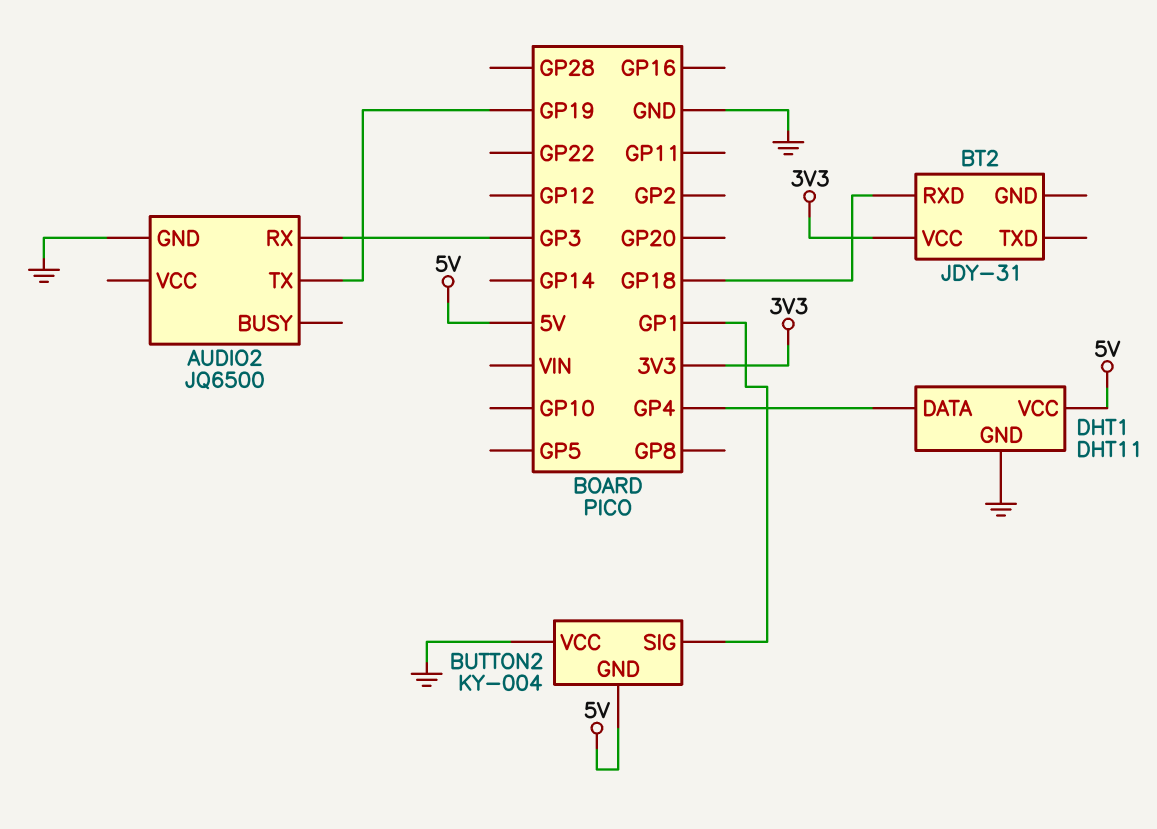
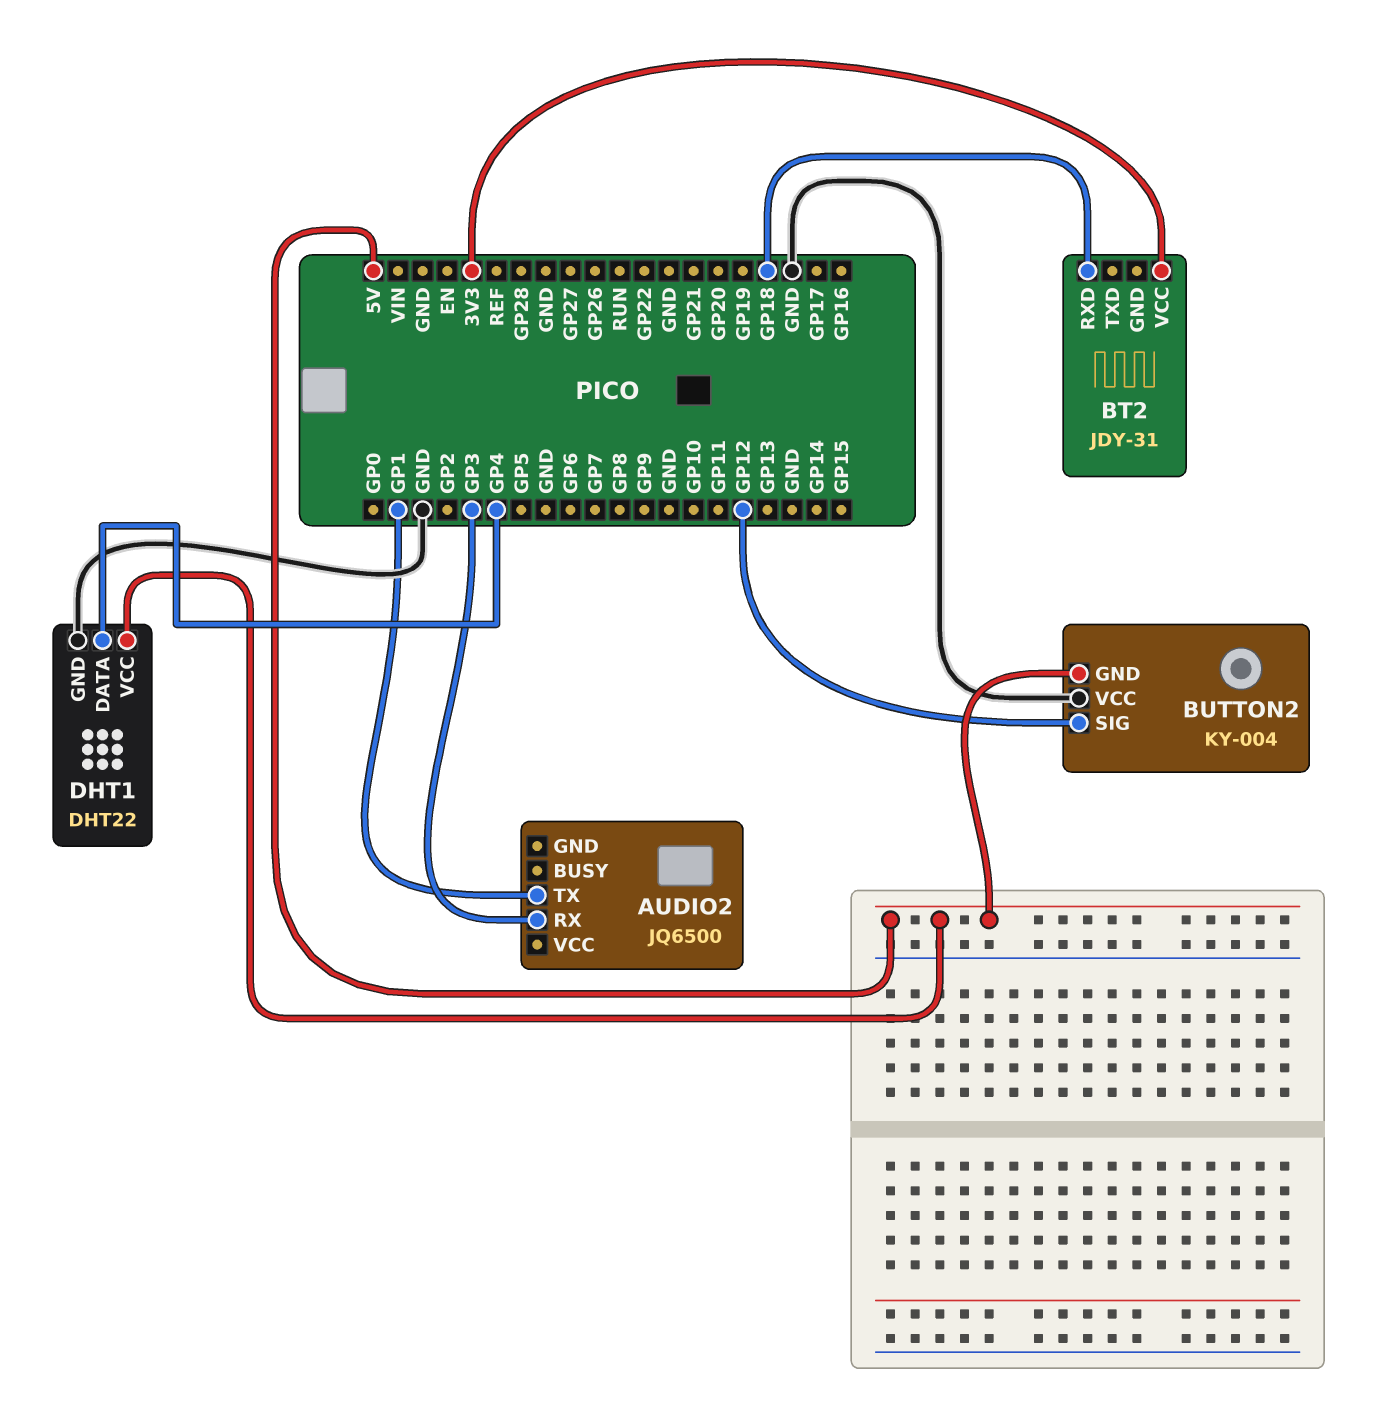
AUDIO2 pin GND: GND -> none
AUDIO2 pin TX: GP19 -> GP1
BUTTON2 pin SIG: GP1 -> GP12
DHT1: DHT11 -> DHT22

